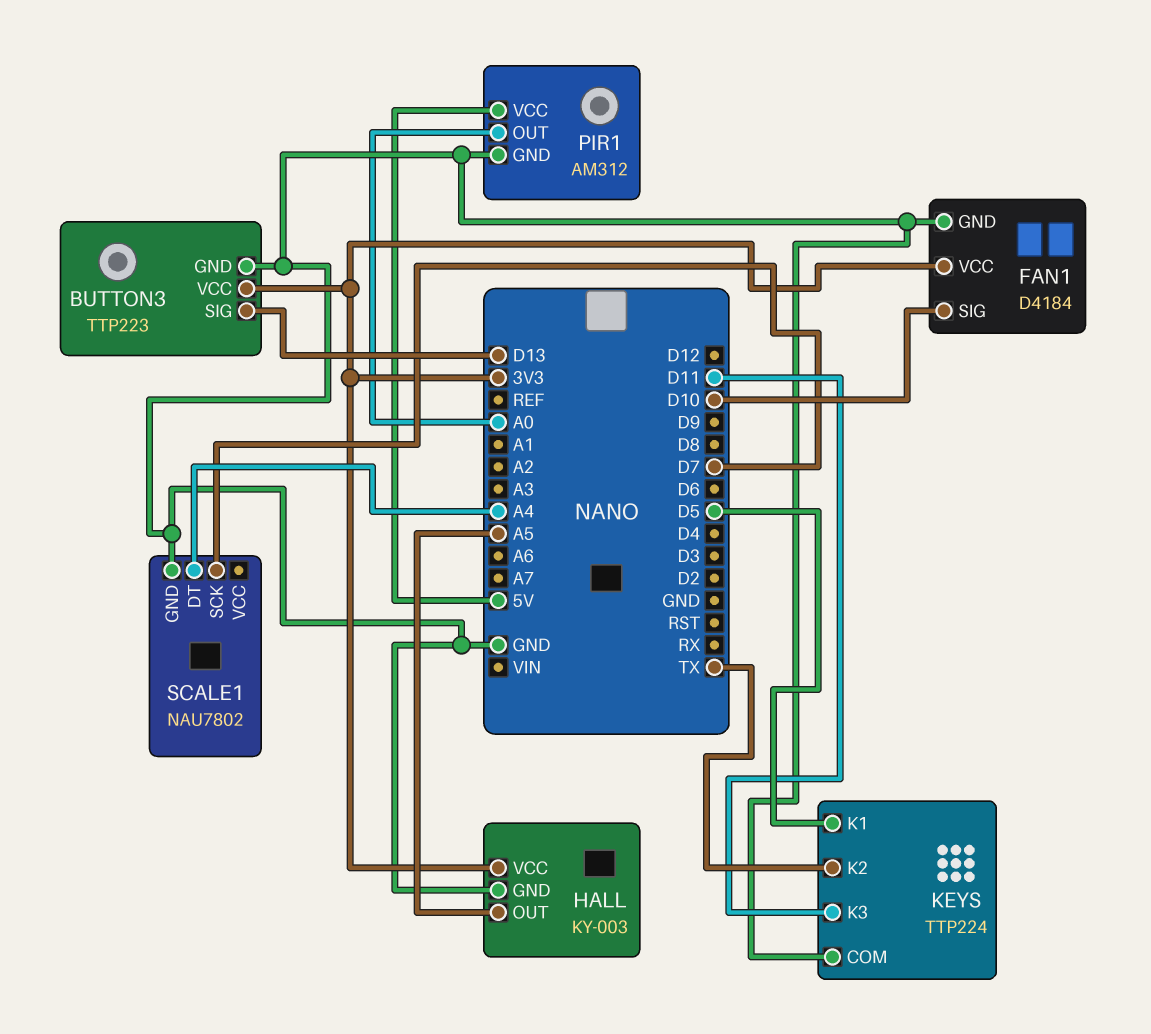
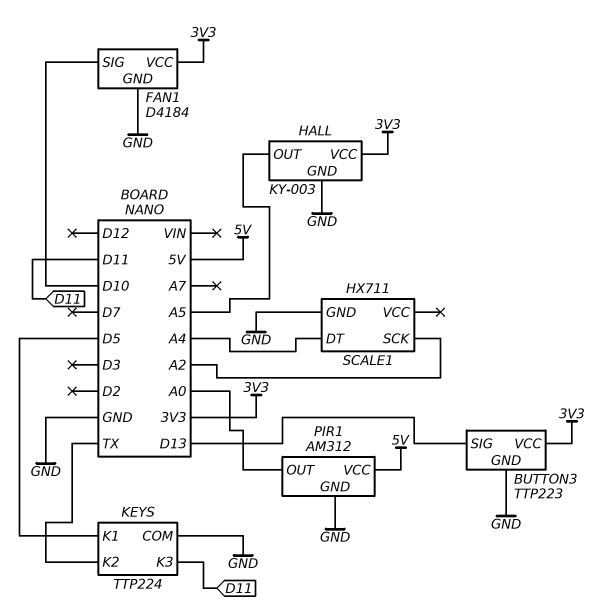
SCALE1: NAU7802 -> HX711
SCALE1 pin SCK: D7 -> A2

